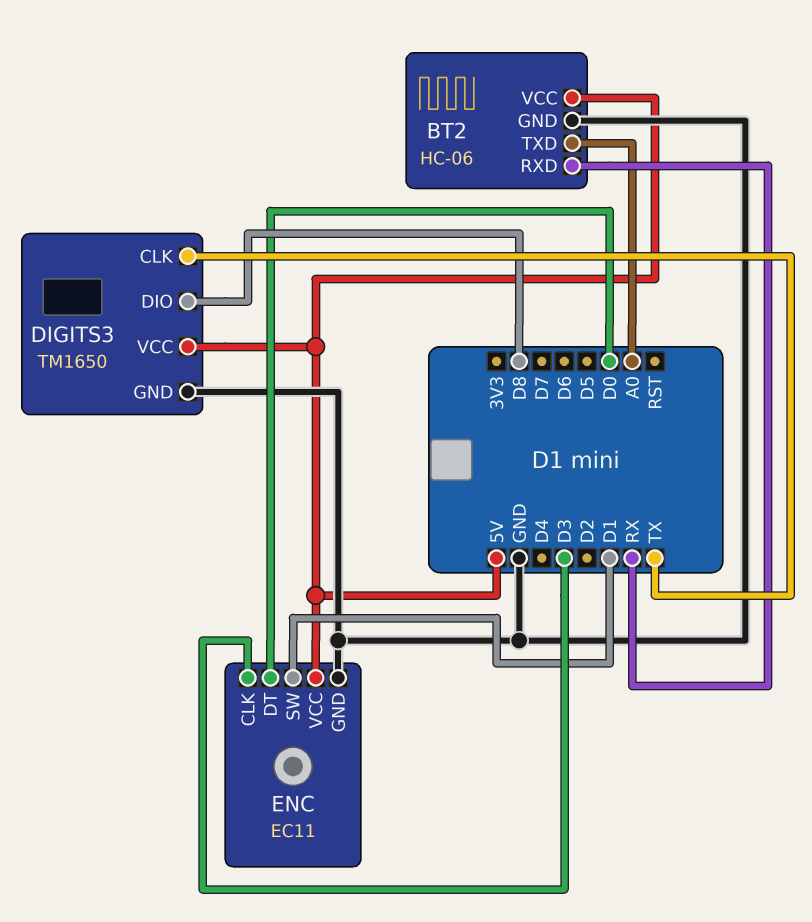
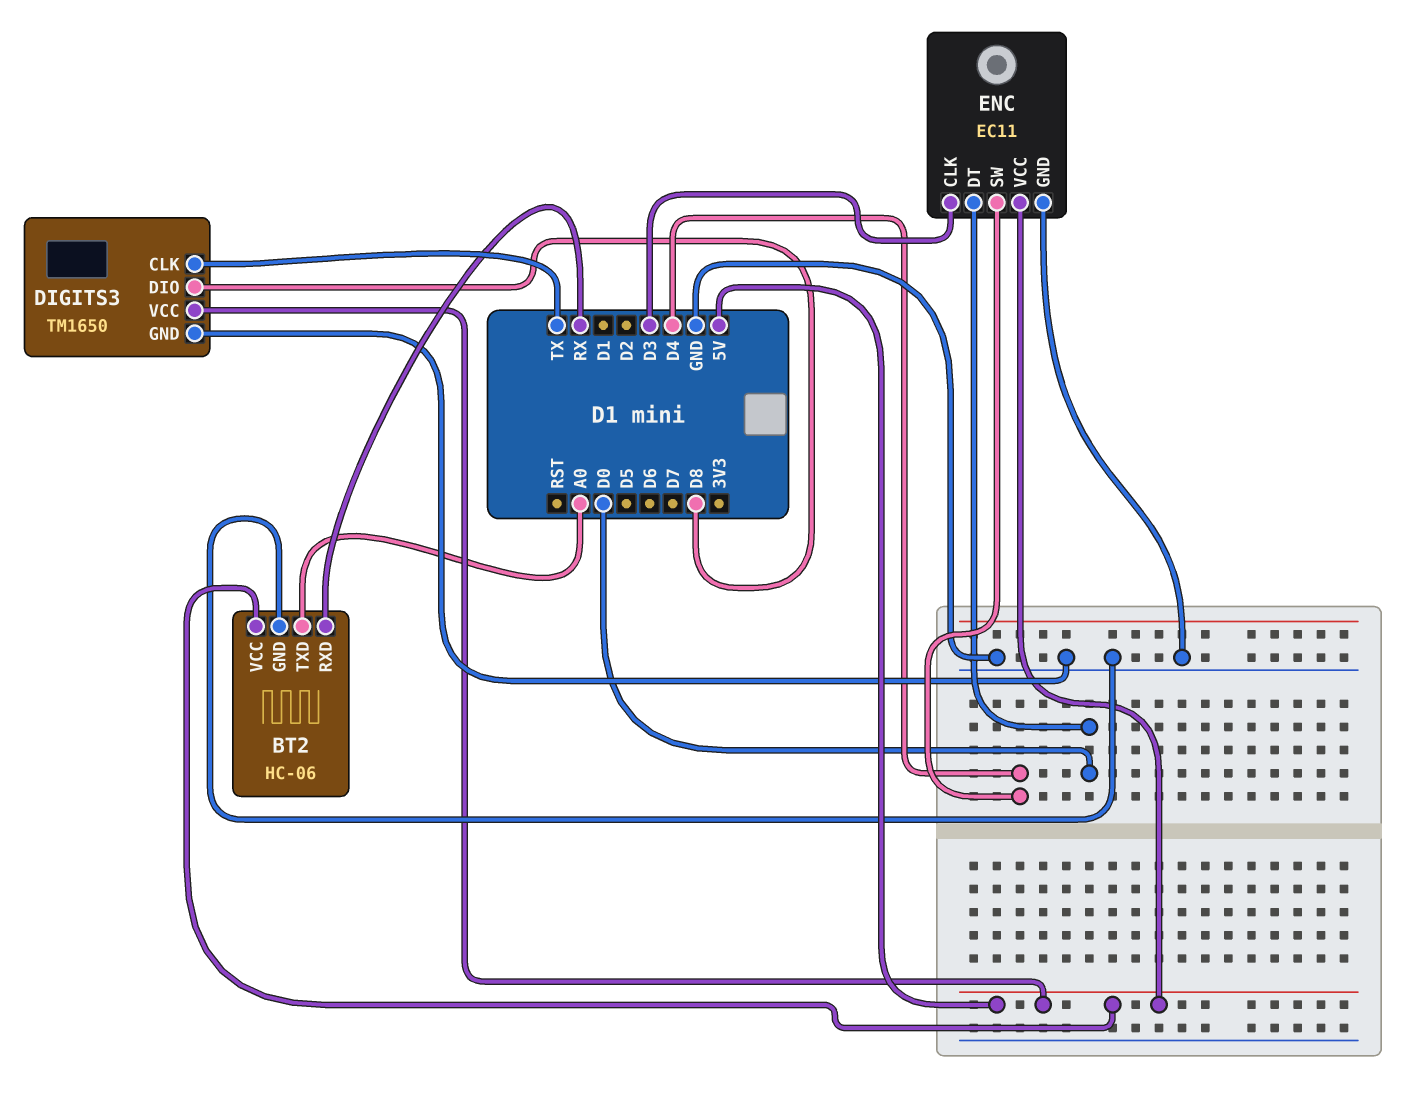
ENC pin SW: D1 -> D4

